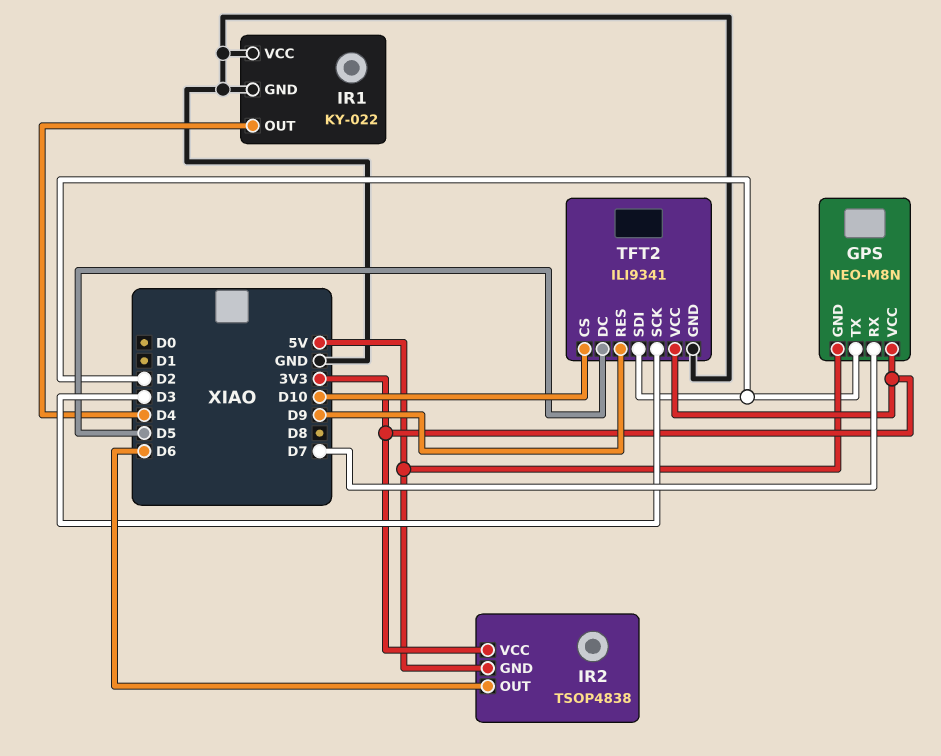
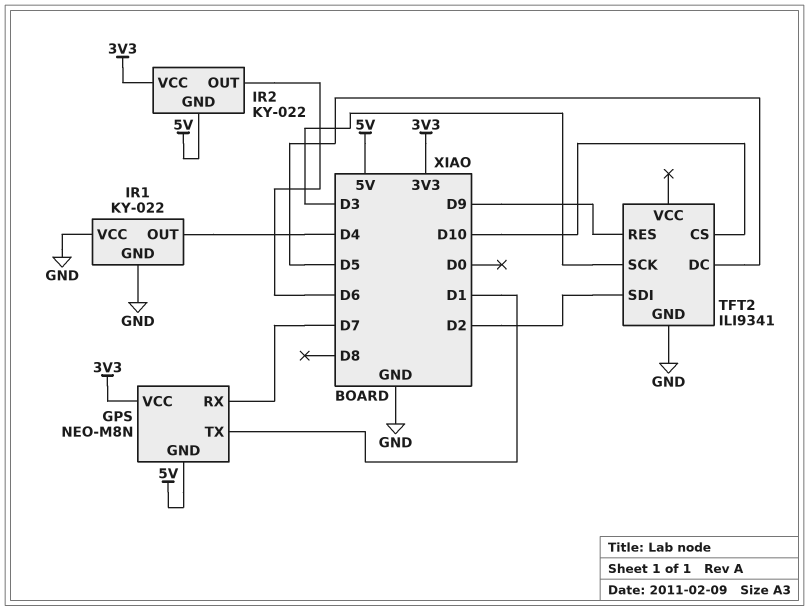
GPS pin TX: D2 -> D1
IR2: TSOP4838 -> KY-022
TFT2 pin VCC: 3V3 -> none

